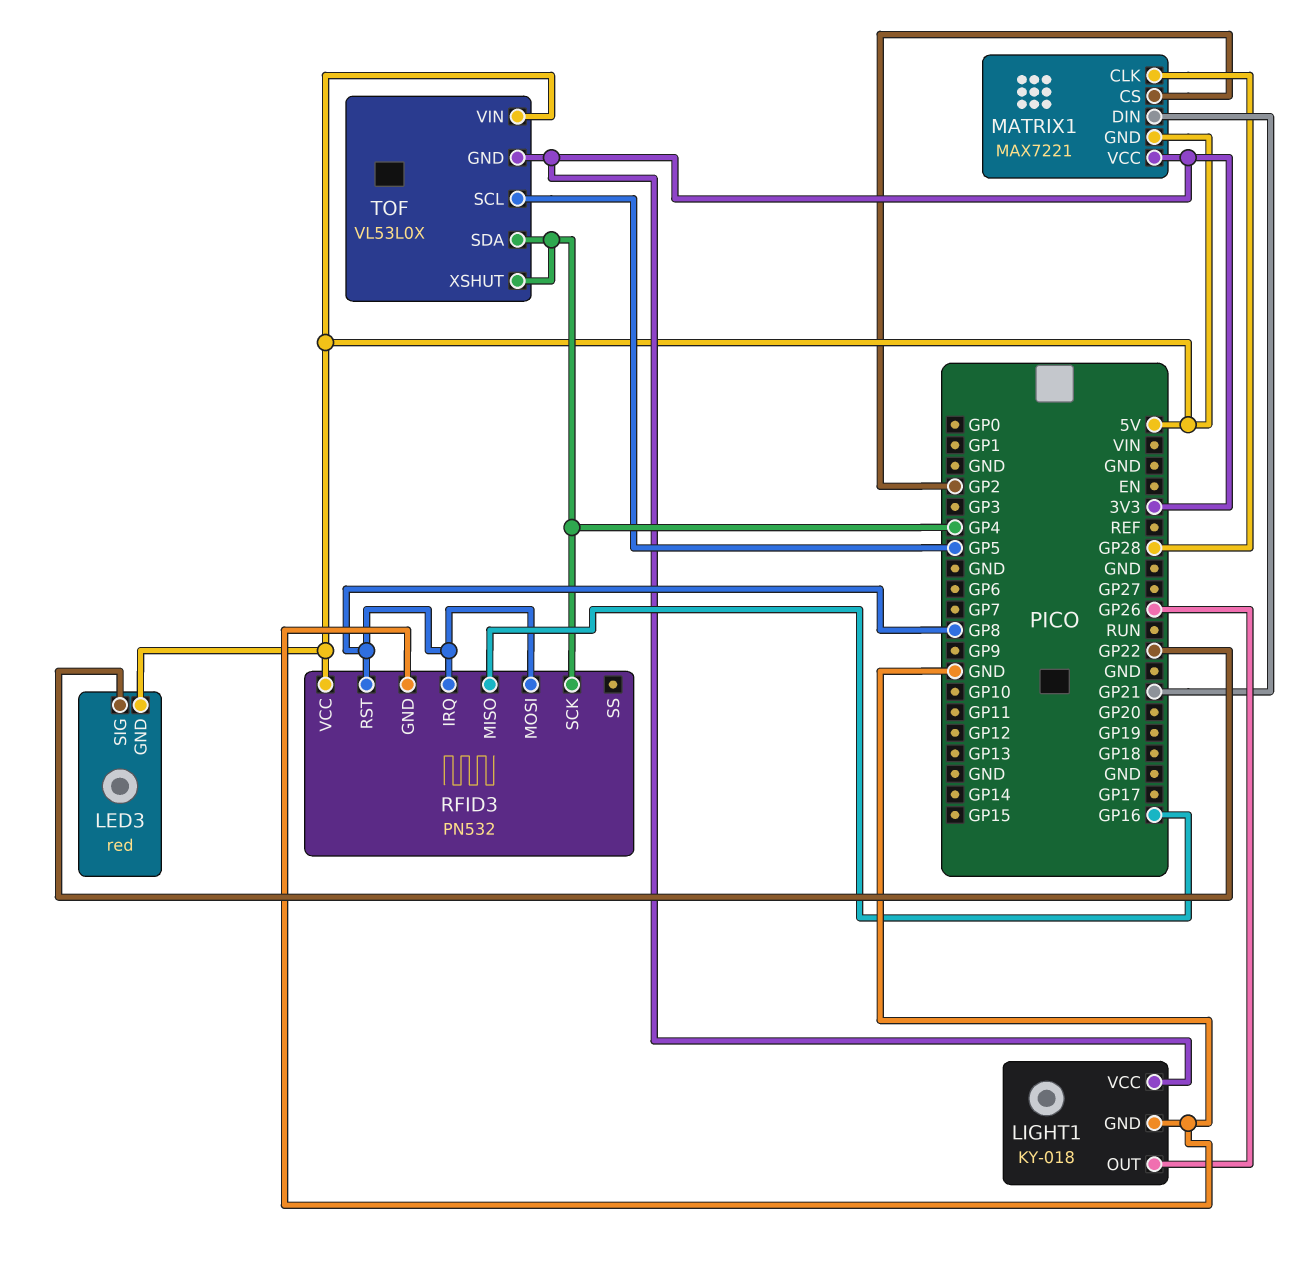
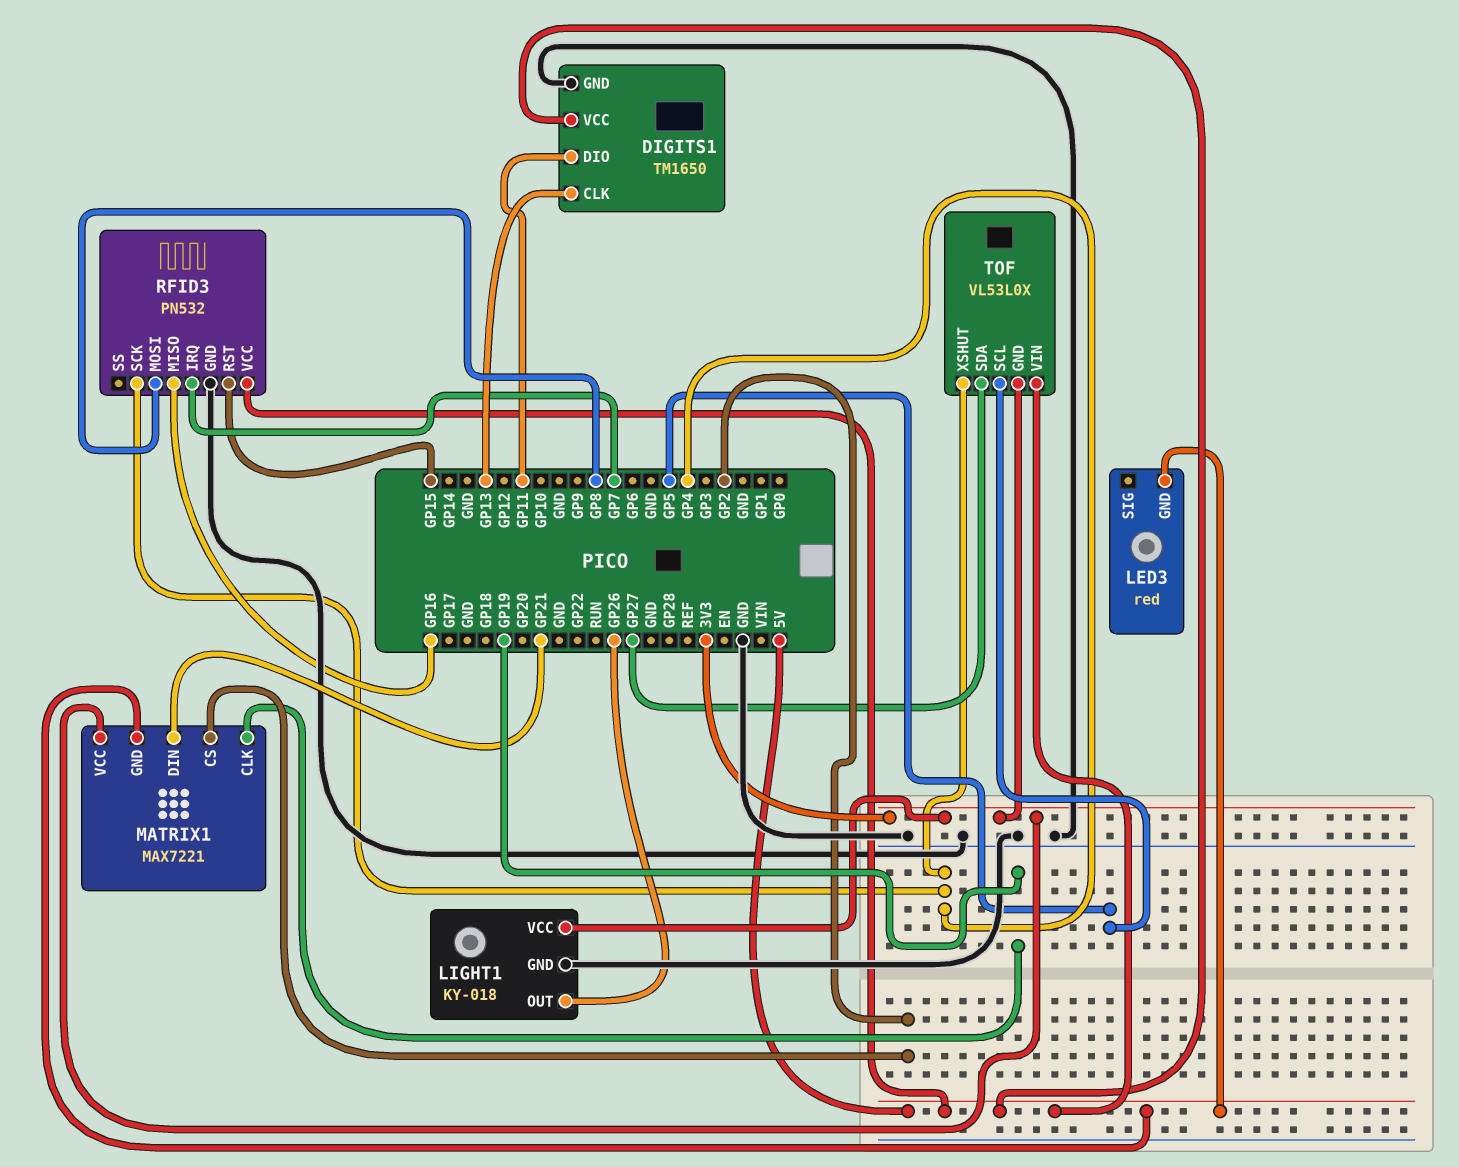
DIGITS1: none -> TM1650
DIGITS1 pin CLK: none -> GP13
DIGITS1 pin DIO: none -> GP11
DIGITS1 pin GND: none -> GND
DIGITS1 pin VCC: none -> 5V
LED3 pin SIG: GP22 -> none
MATRIX1 pin CLK: GP28 -> GP19
RFID3 pin IRQ: GP8 -> GP7
RFID3 pin RST: GP8 -> GP15
TOF pin SDA: GP4 -> GP27

